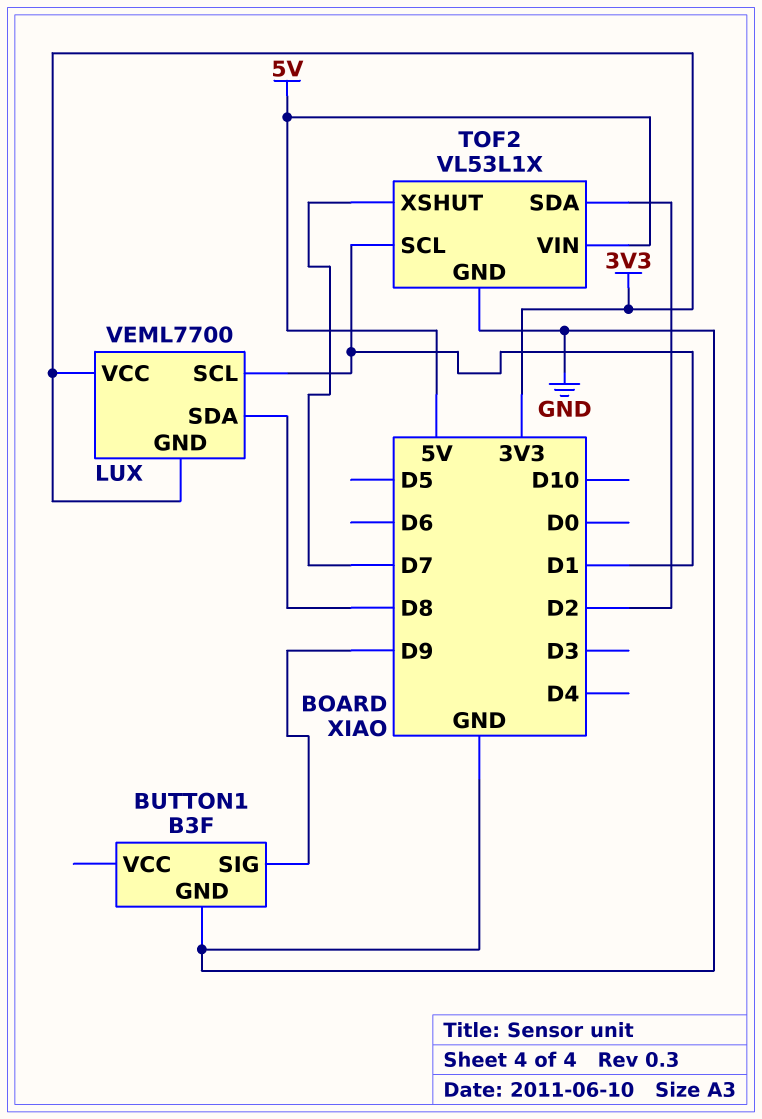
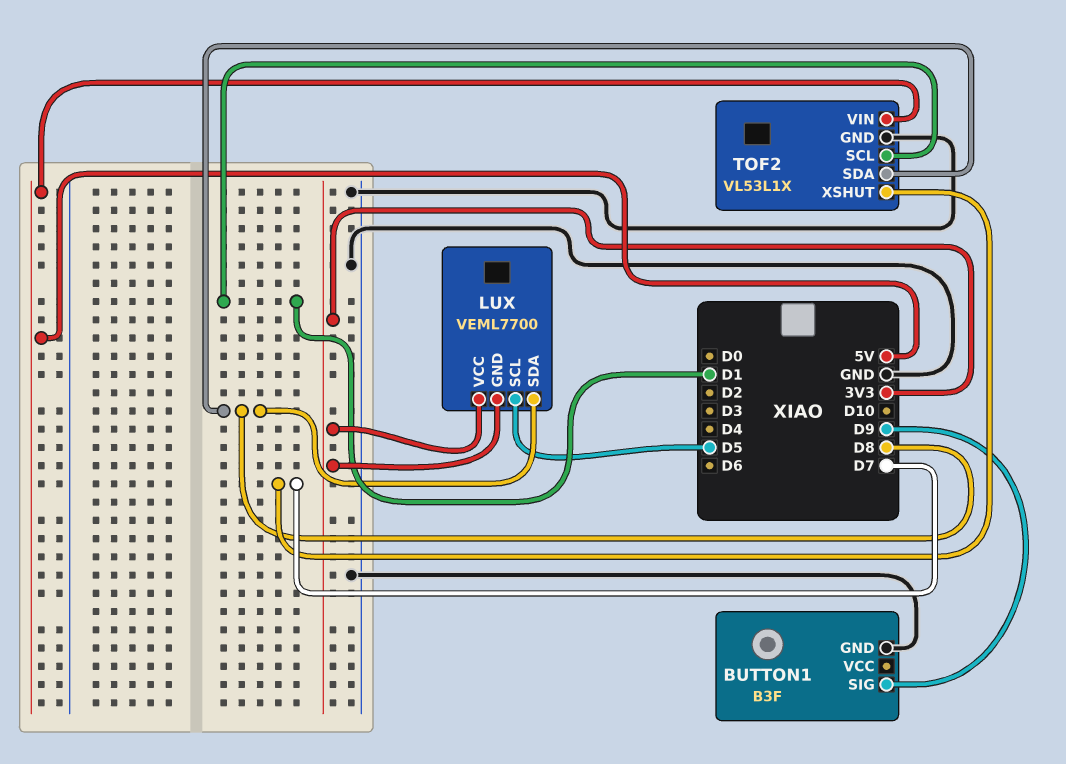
LUX pin SCL: D1 -> D5
TOF2 pin SDA: D2 -> D8

